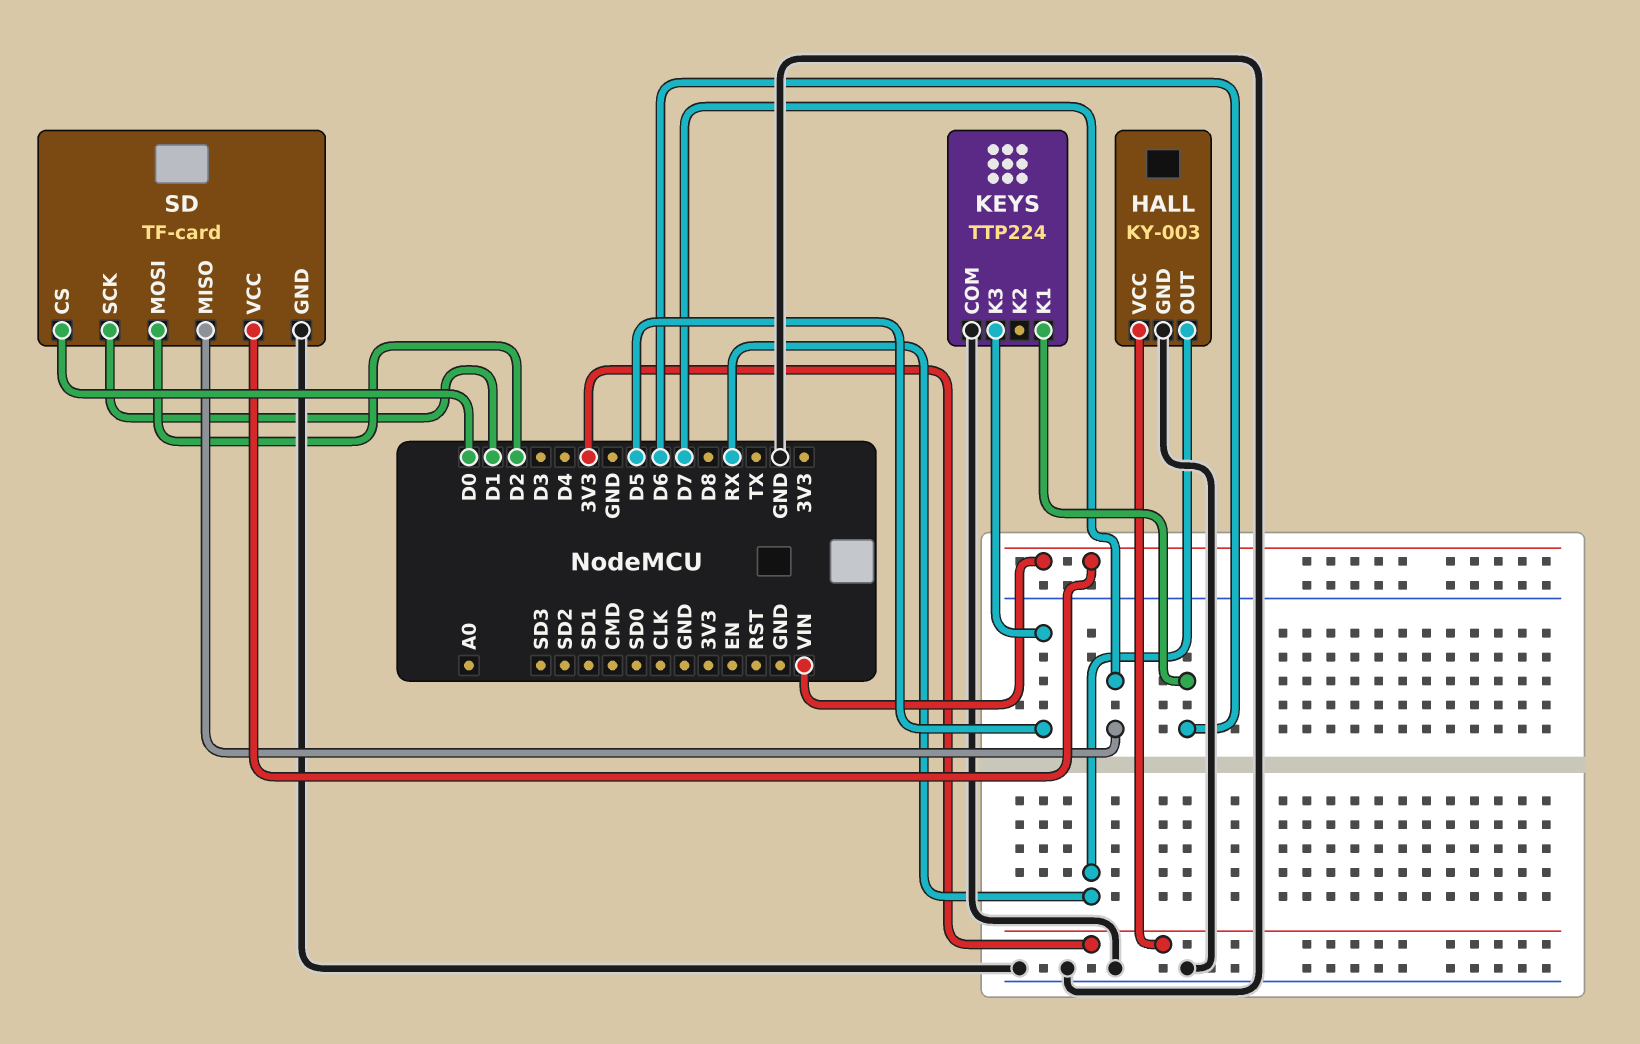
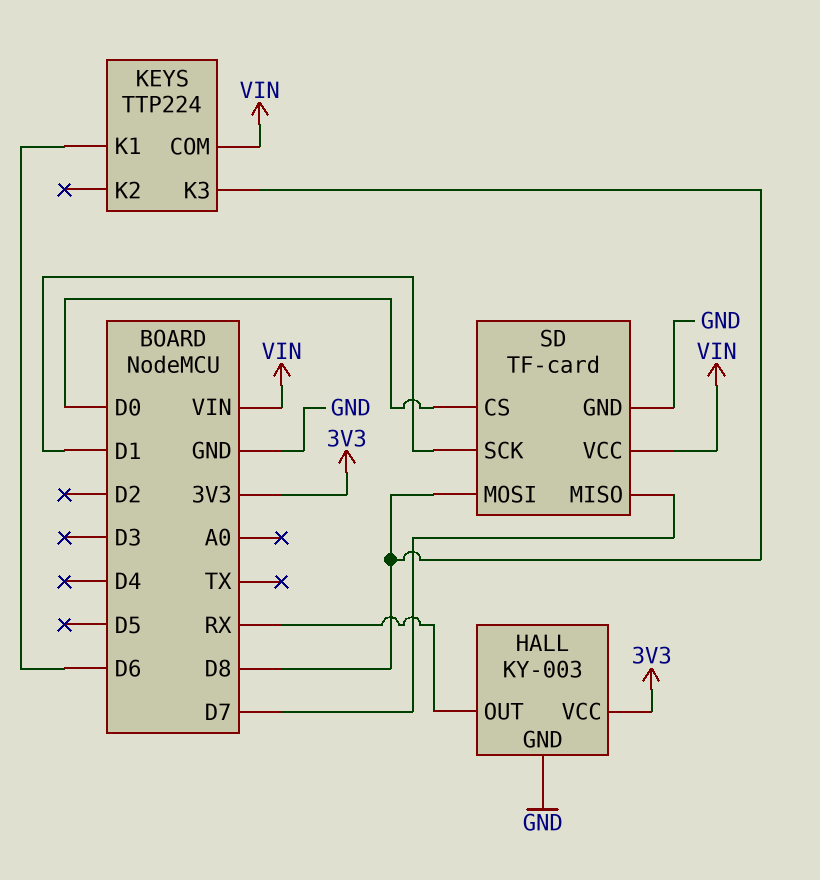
KEYS pin COM: GND -> VIN
KEYS pin K3: D5 -> D8
SD pin MOSI: D2 -> D8

